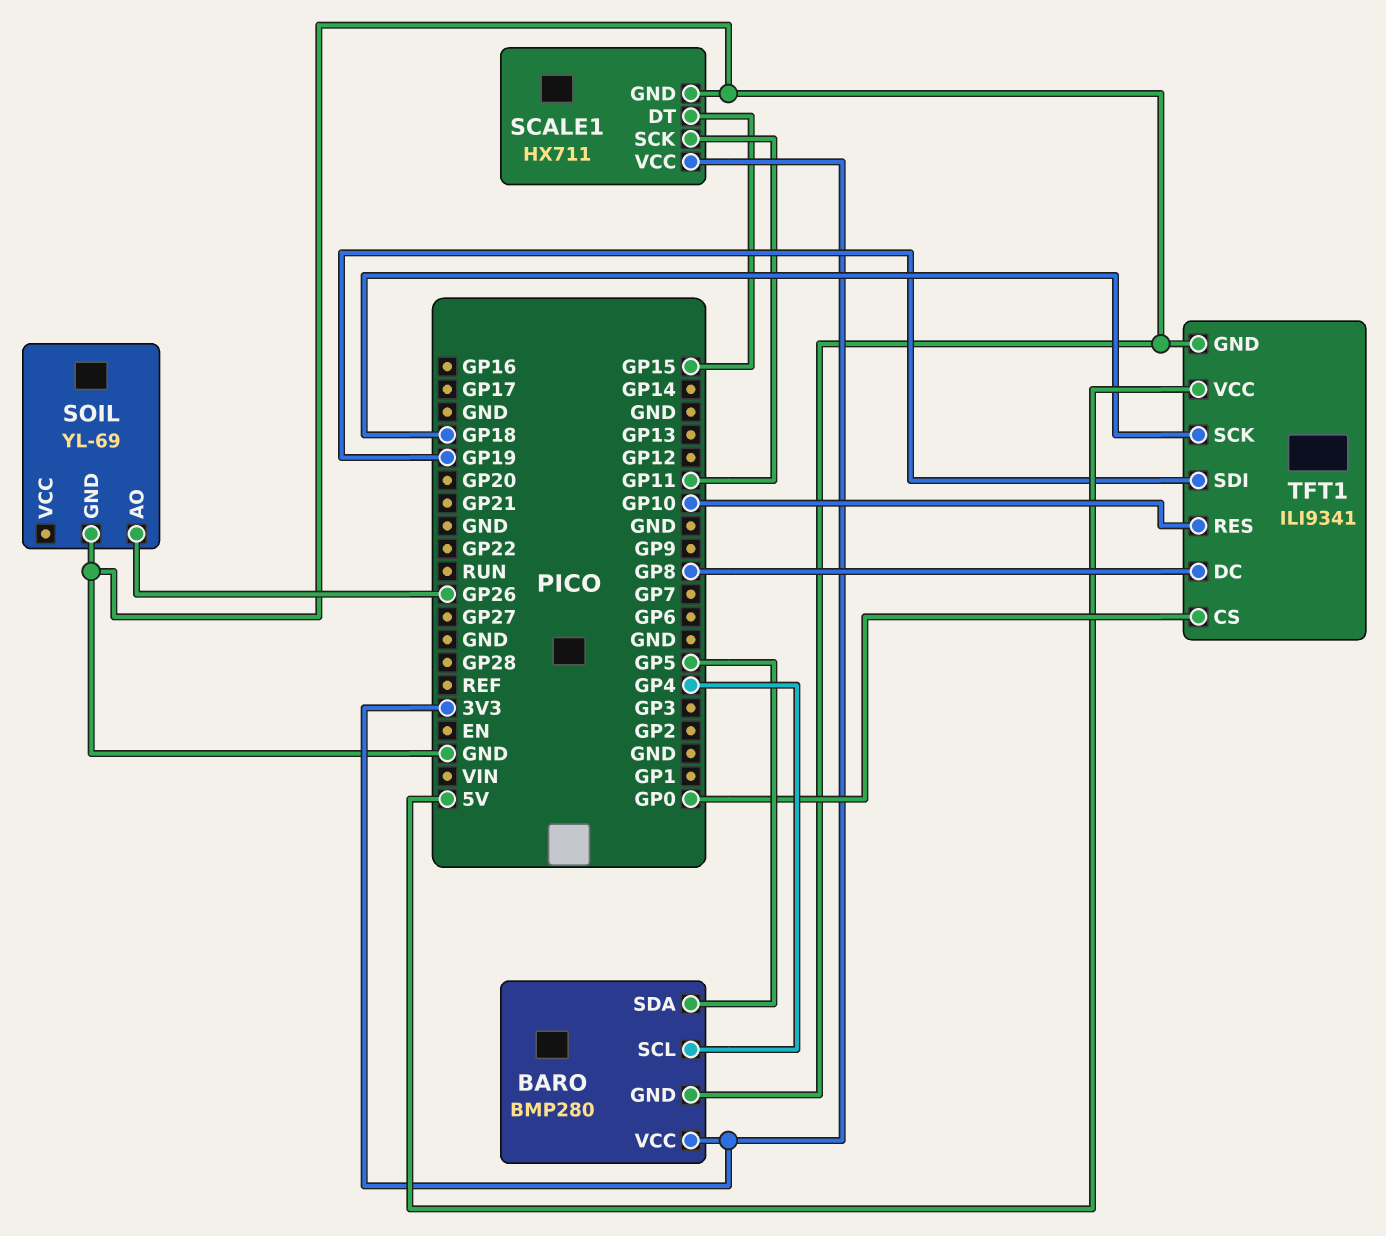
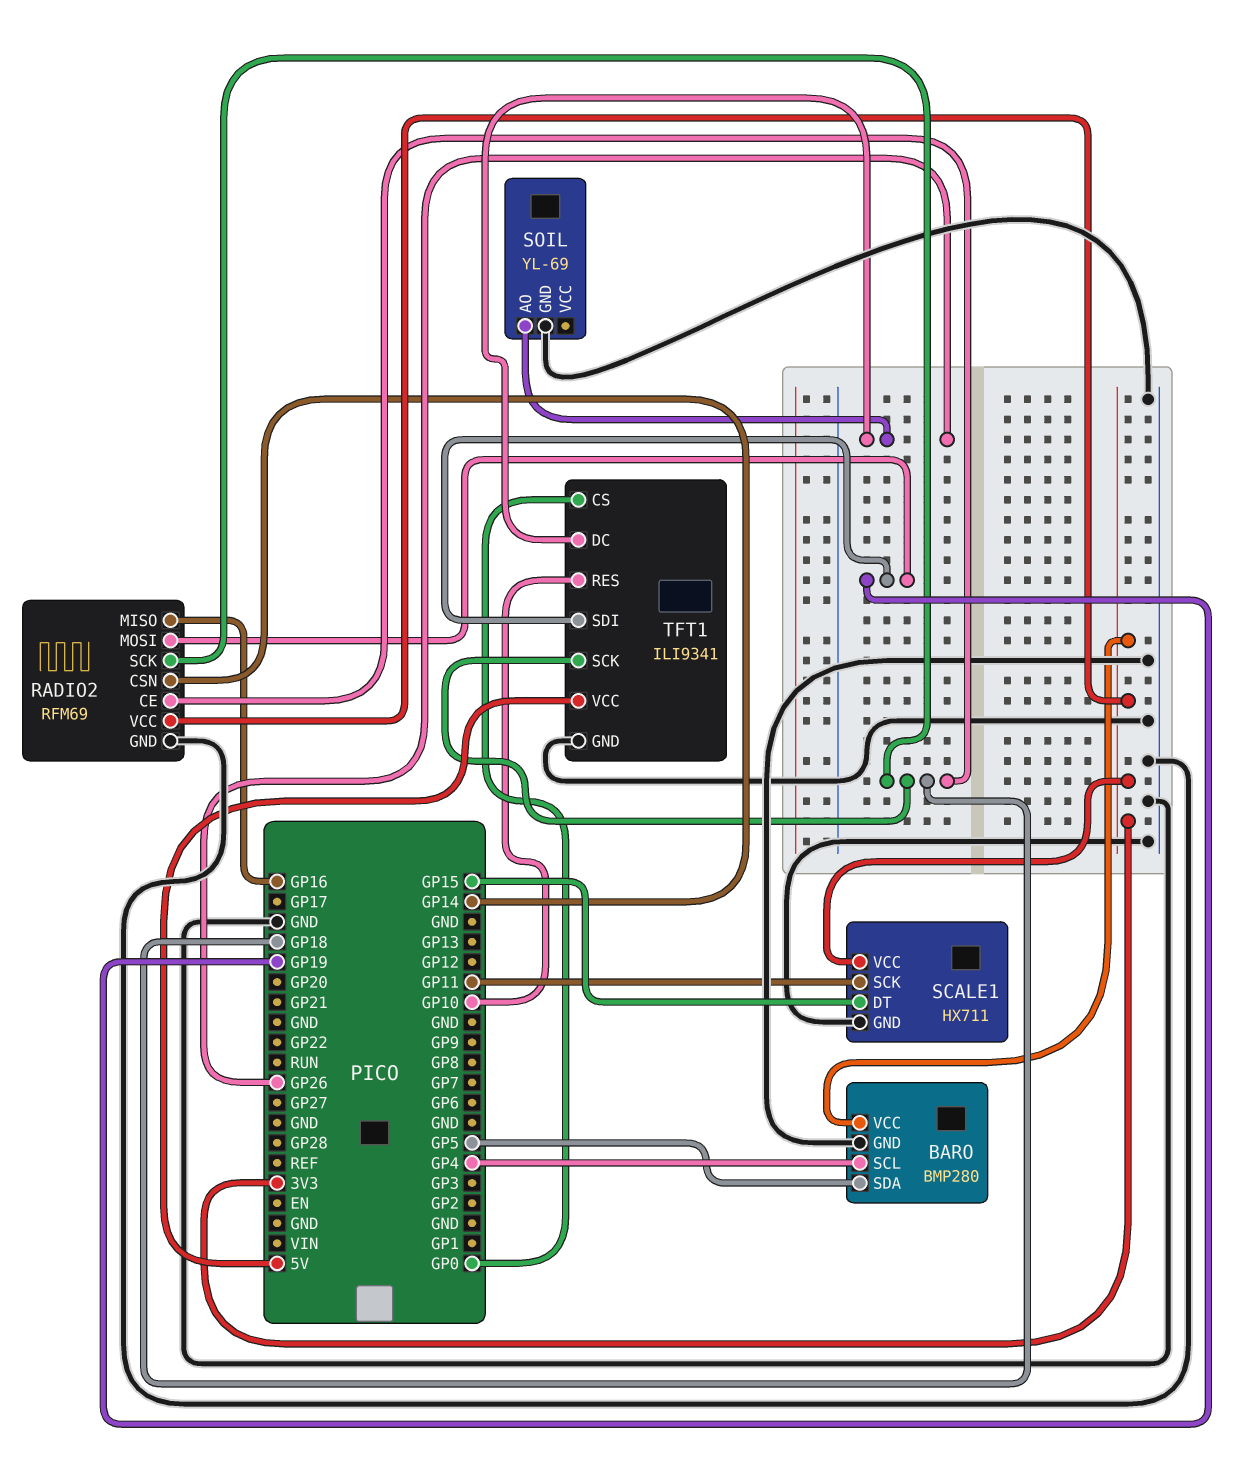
RADIO2: none -> RFM69
RADIO2 pin CE: none -> GP18
RADIO2 pin CSN: none -> GP14
RADIO2 pin GND: none -> GND
RADIO2 pin MISO: none -> GP16
RADIO2 pin MOSI: none -> GP19
RADIO2 pin SCK: none -> GP18
RADIO2 pin VCC: none -> 3V3
TFT1 pin DC: GP8 -> GP26

